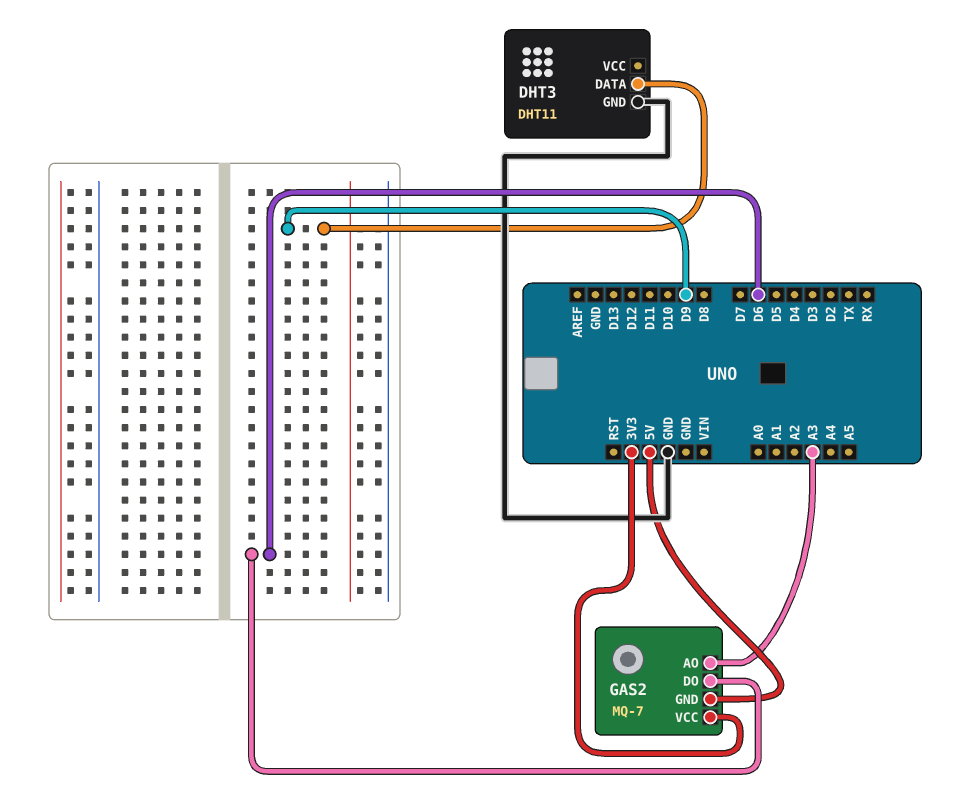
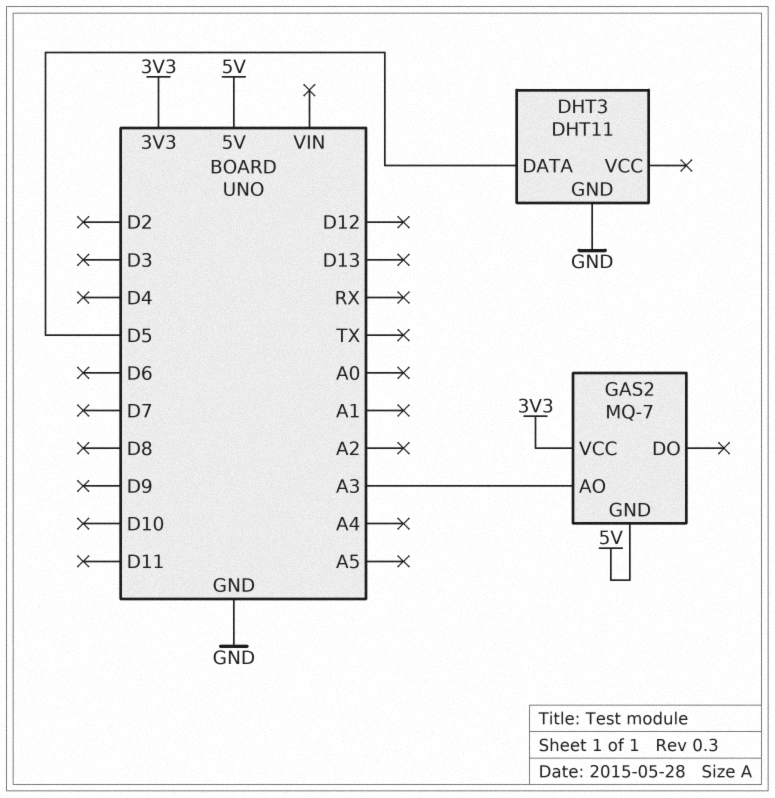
DHT3 pin DATA: D9 -> D5
GAS2 pin DO: D6 -> none

